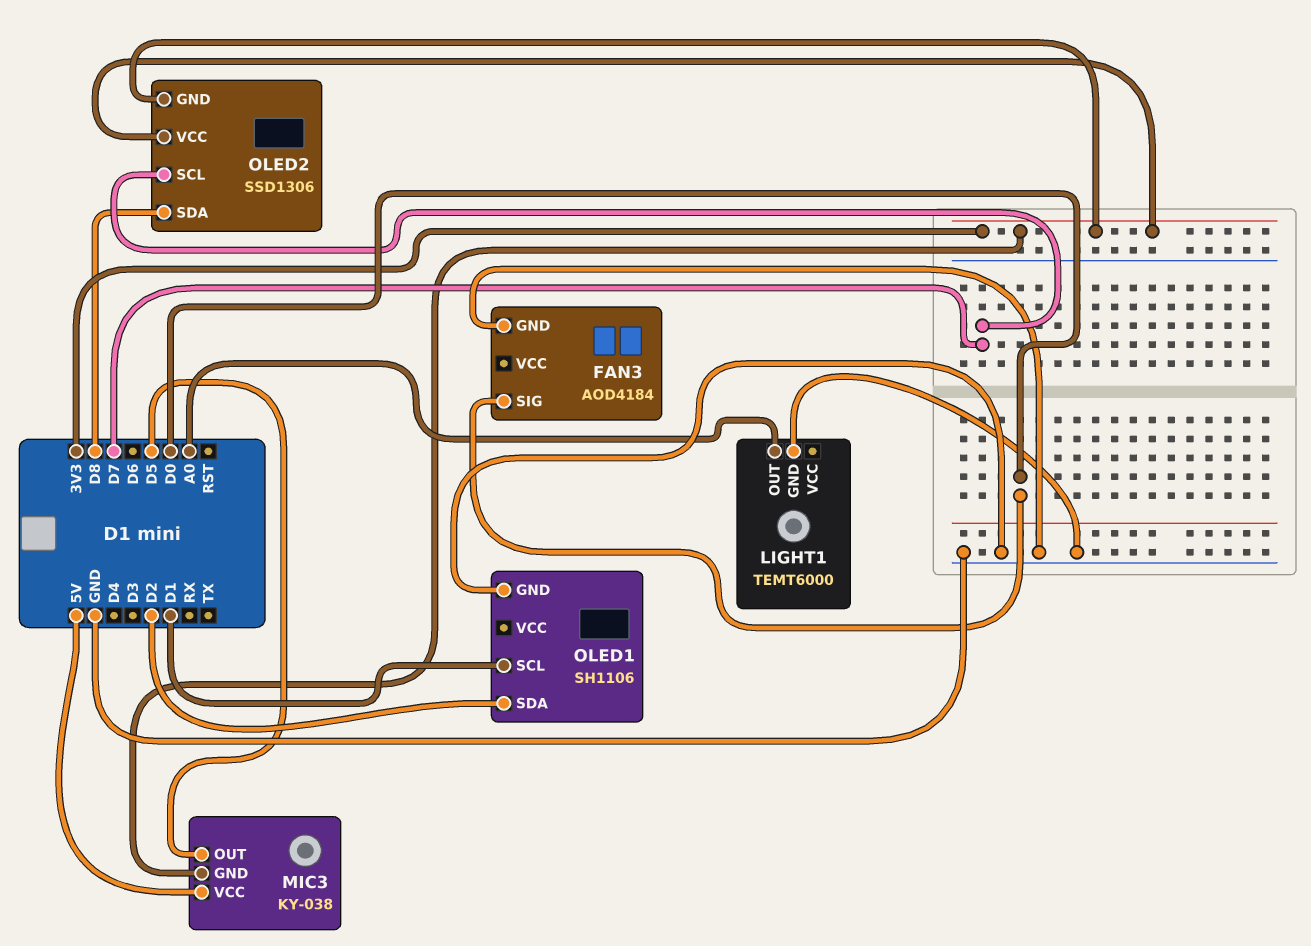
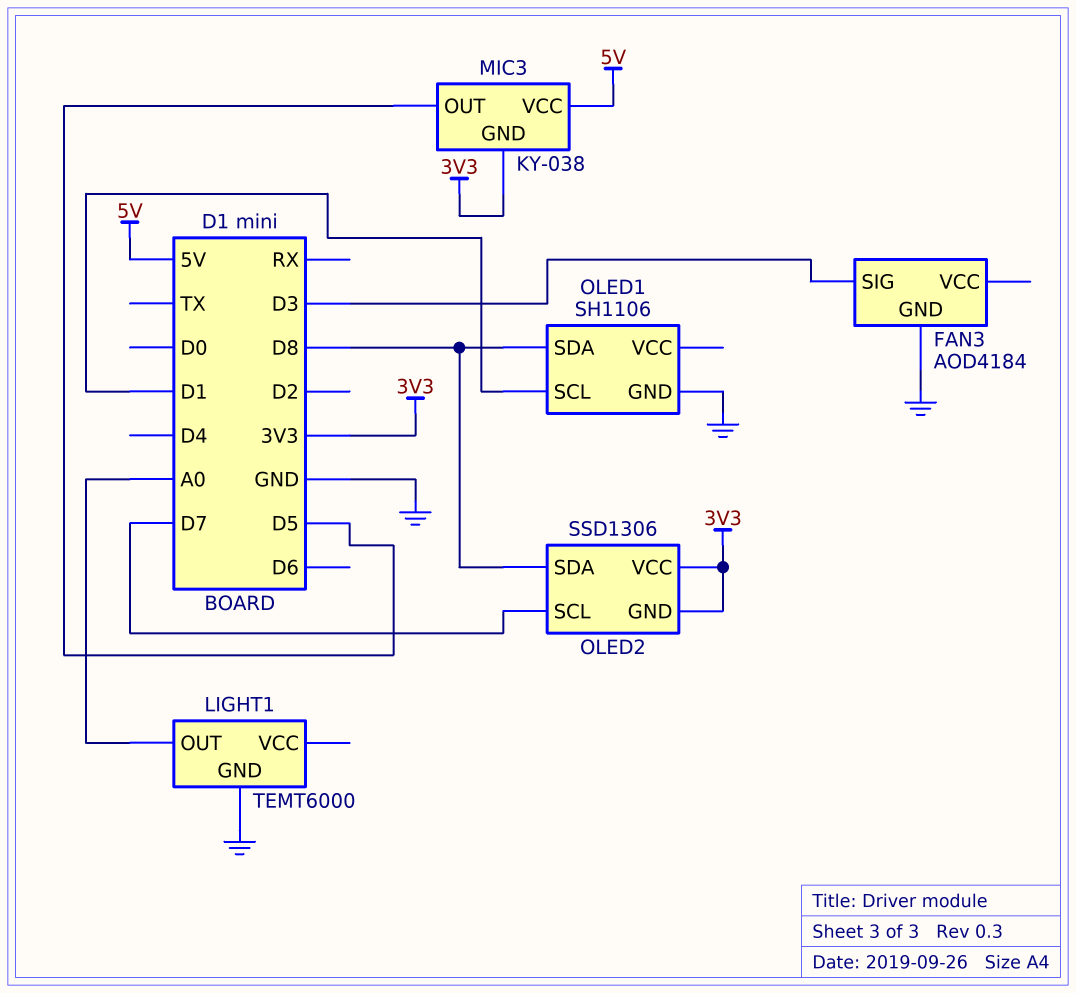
FAN3 pin SIG: D0 -> D3
OLED1 pin SDA: D2 -> D8

